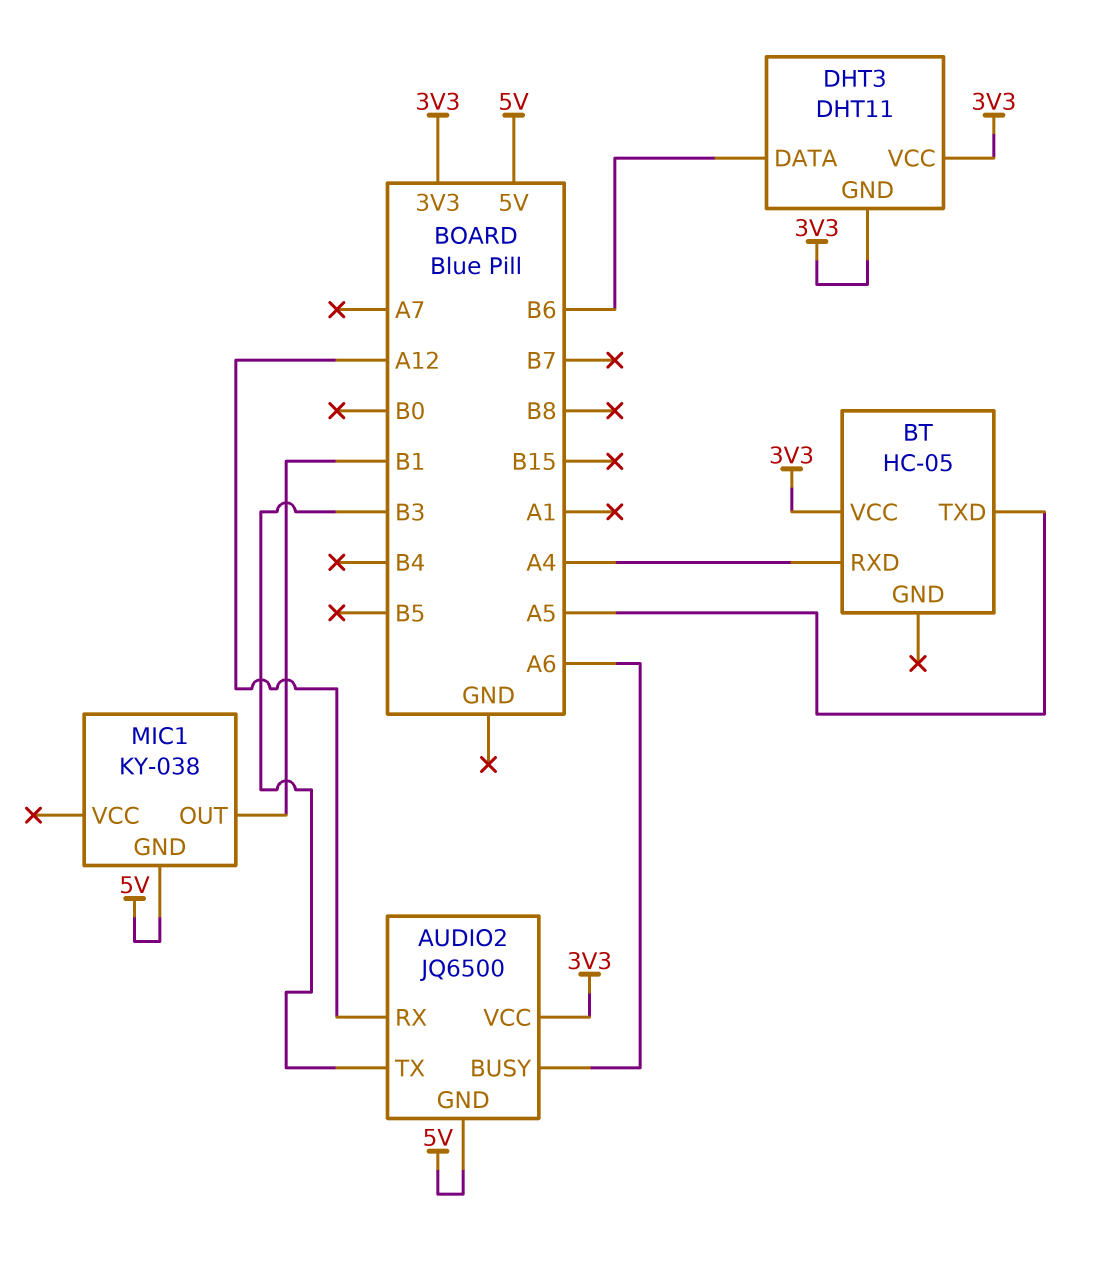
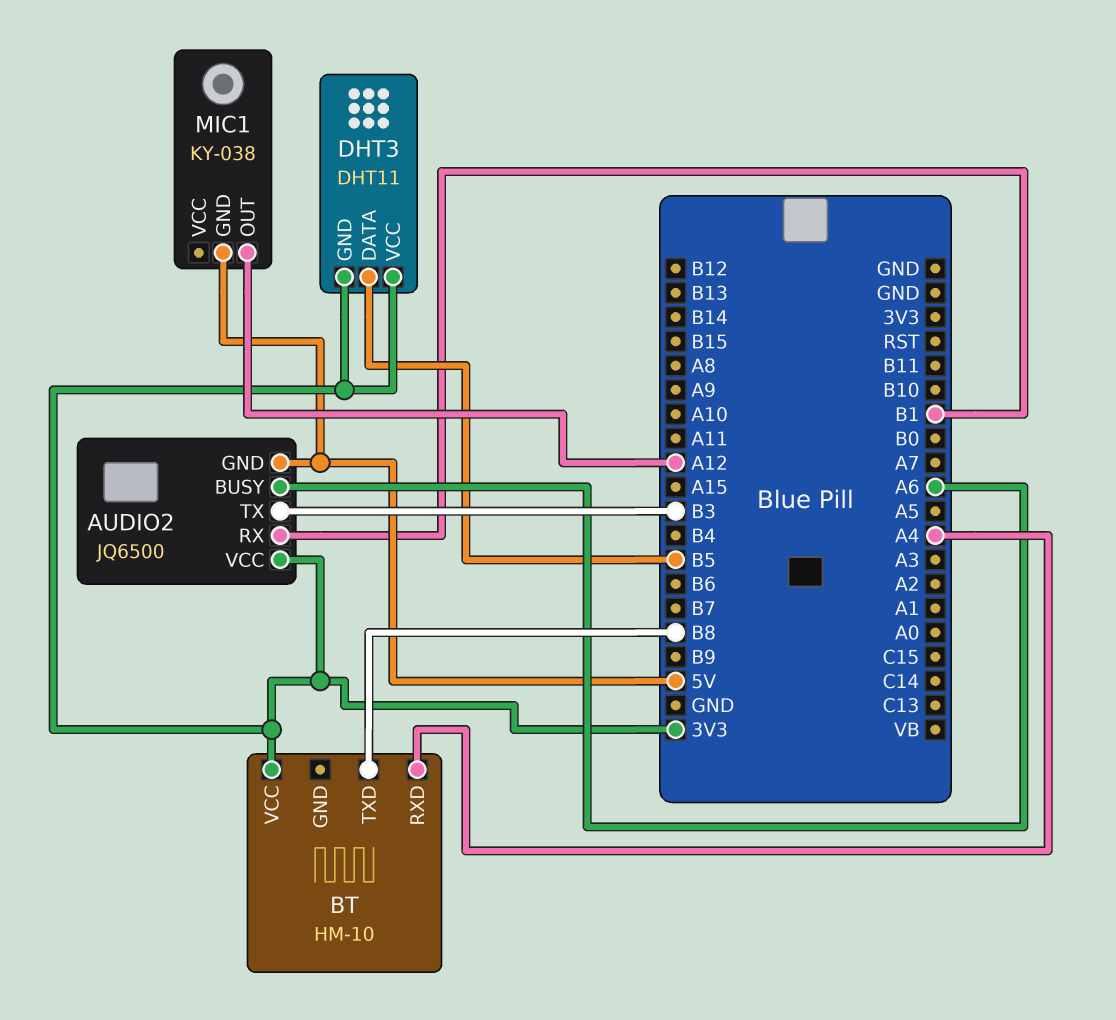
AUDIO2 pin RX: A12 -> B1
BT: HC-05 -> HM-10
BT pin TXD: A5 -> B8
DHT3 pin DATA: B6 -> B5
MIC1 pin OUT: B1 -> A12

